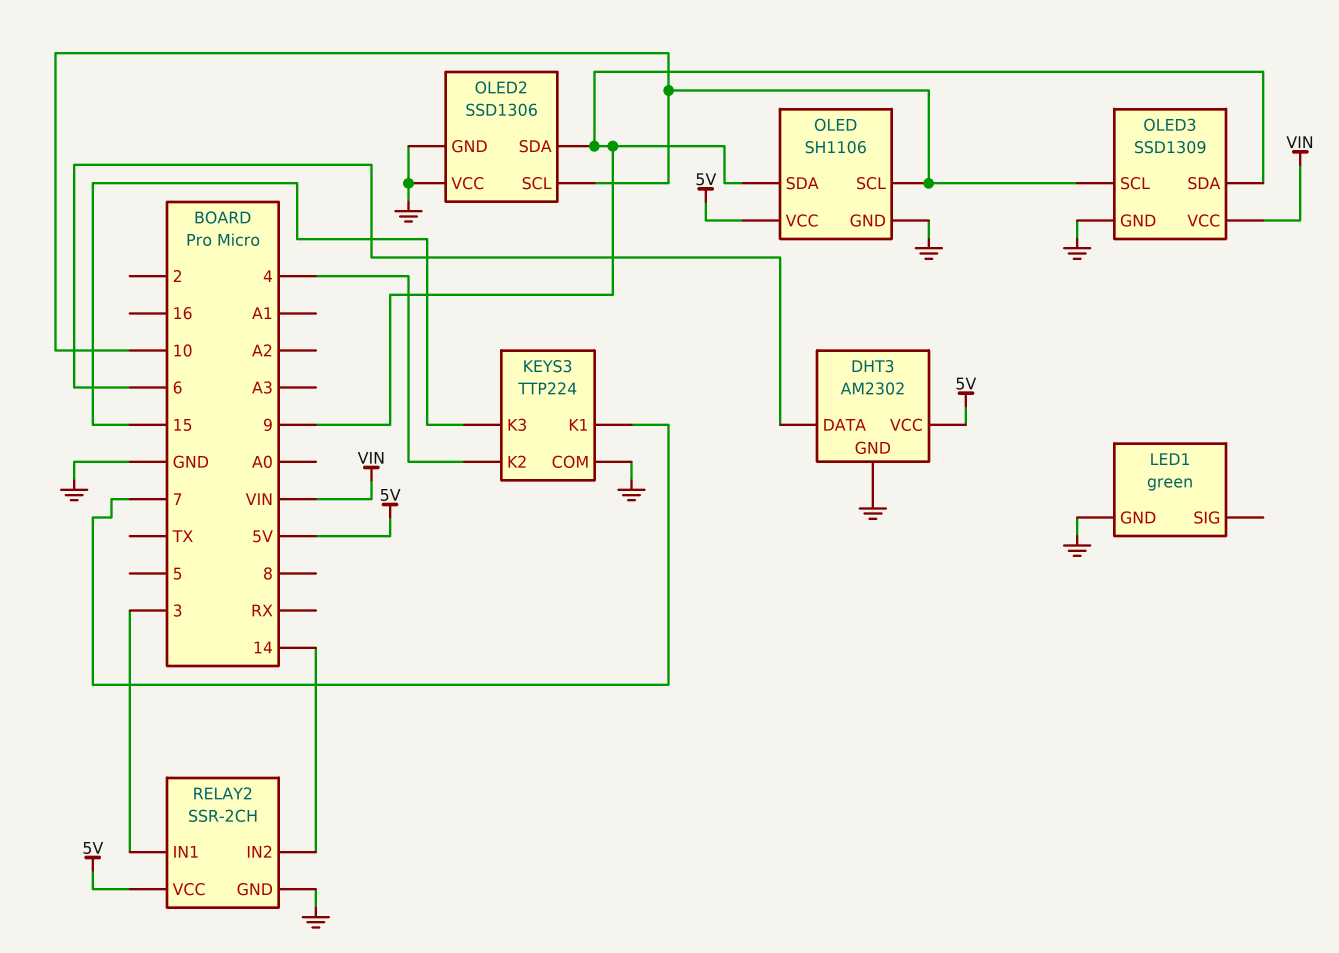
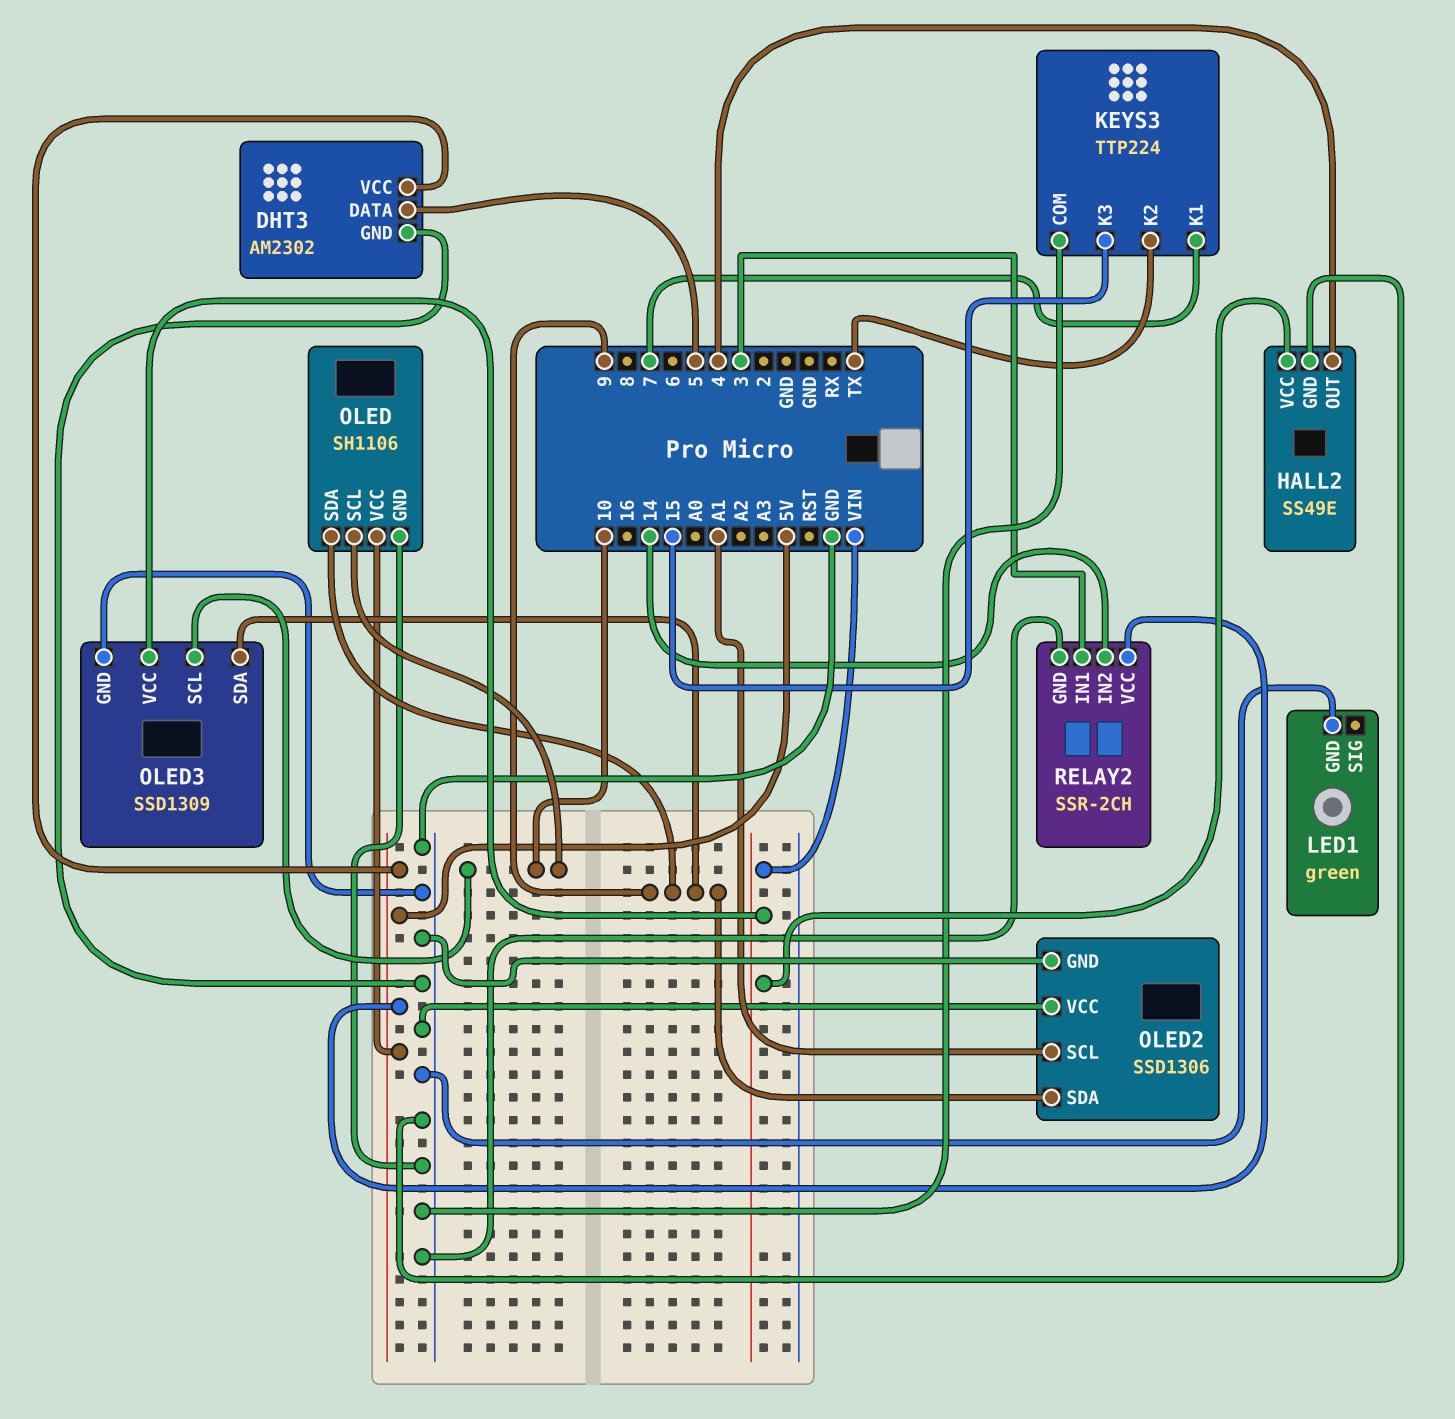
DHT3 pin DATA: 6 -> 5
HALL2: none -> SS49E
HALL2 pin GND: none -> GND
HALL2 pin OUT: none -> 4
HALL2 pin VCC: none -> VIN
KEYS3 pin K2: 4 -> TX
OLED2 pin SCL: 10 -> A1

